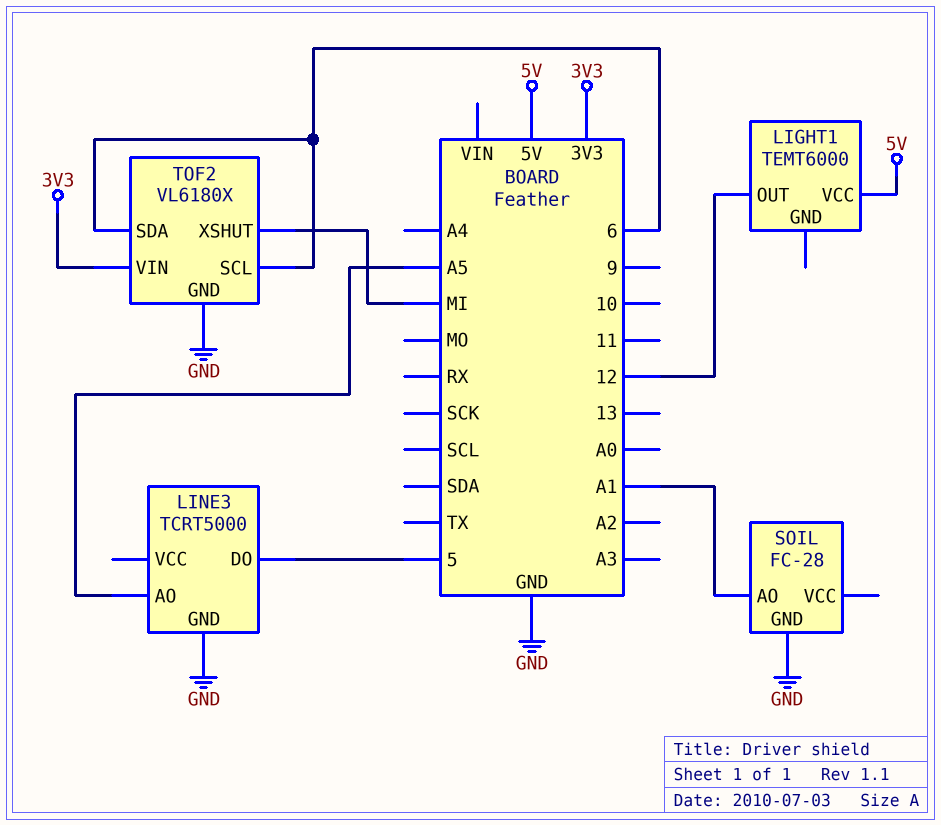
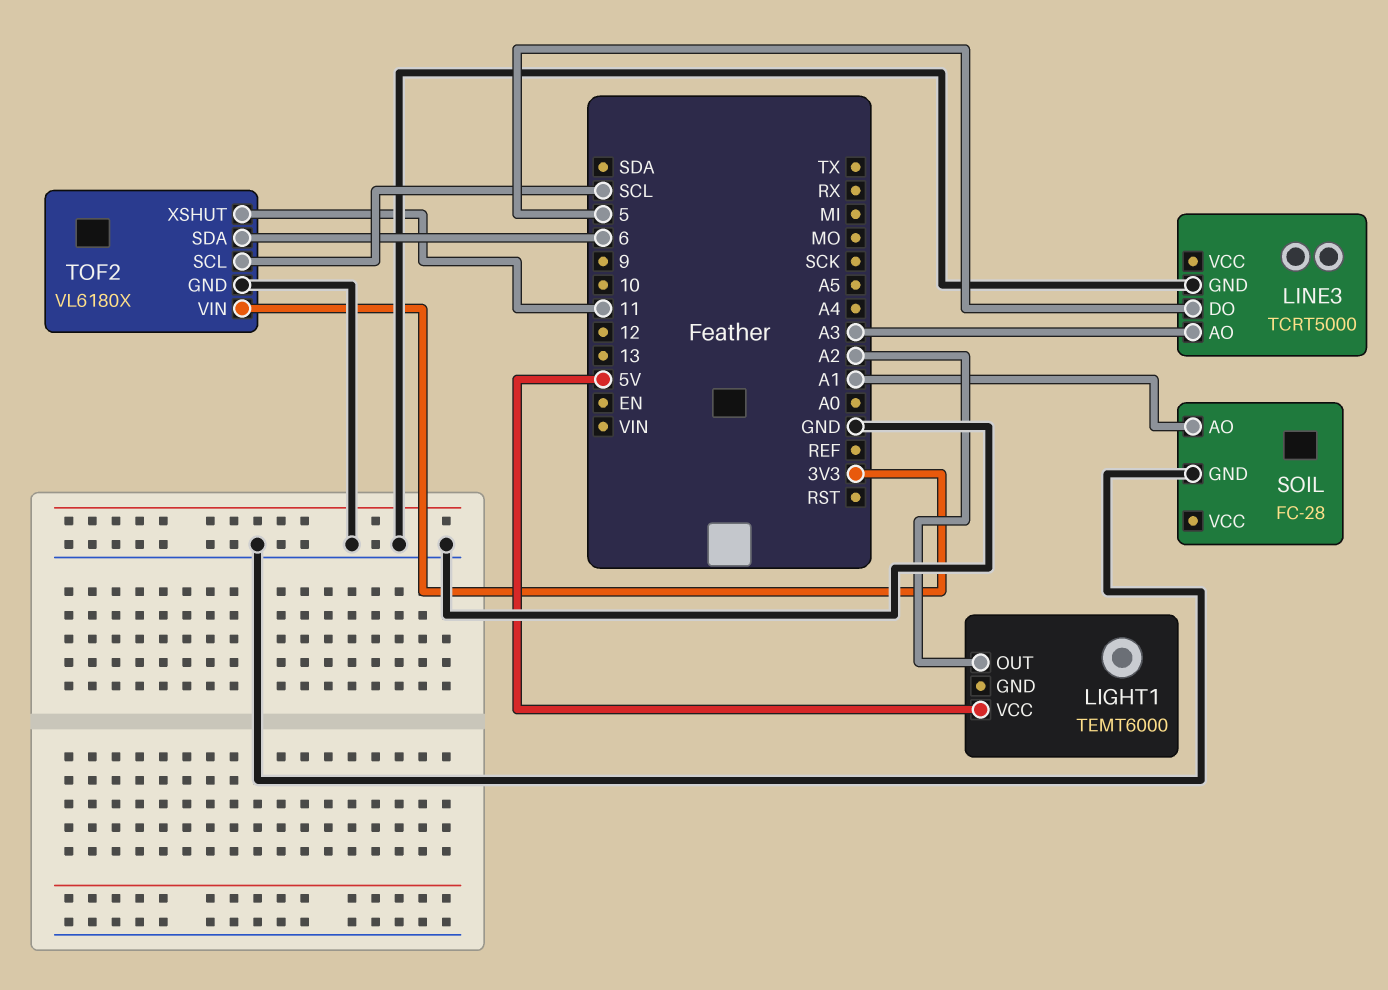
LIGHT1 pin OUT: 12 -> A2
LINE3 pin AO: A5 -> A3
TOF2 pin SCL: 6 -> SCL
TOF2 pin XSHUT: MI -> 11

